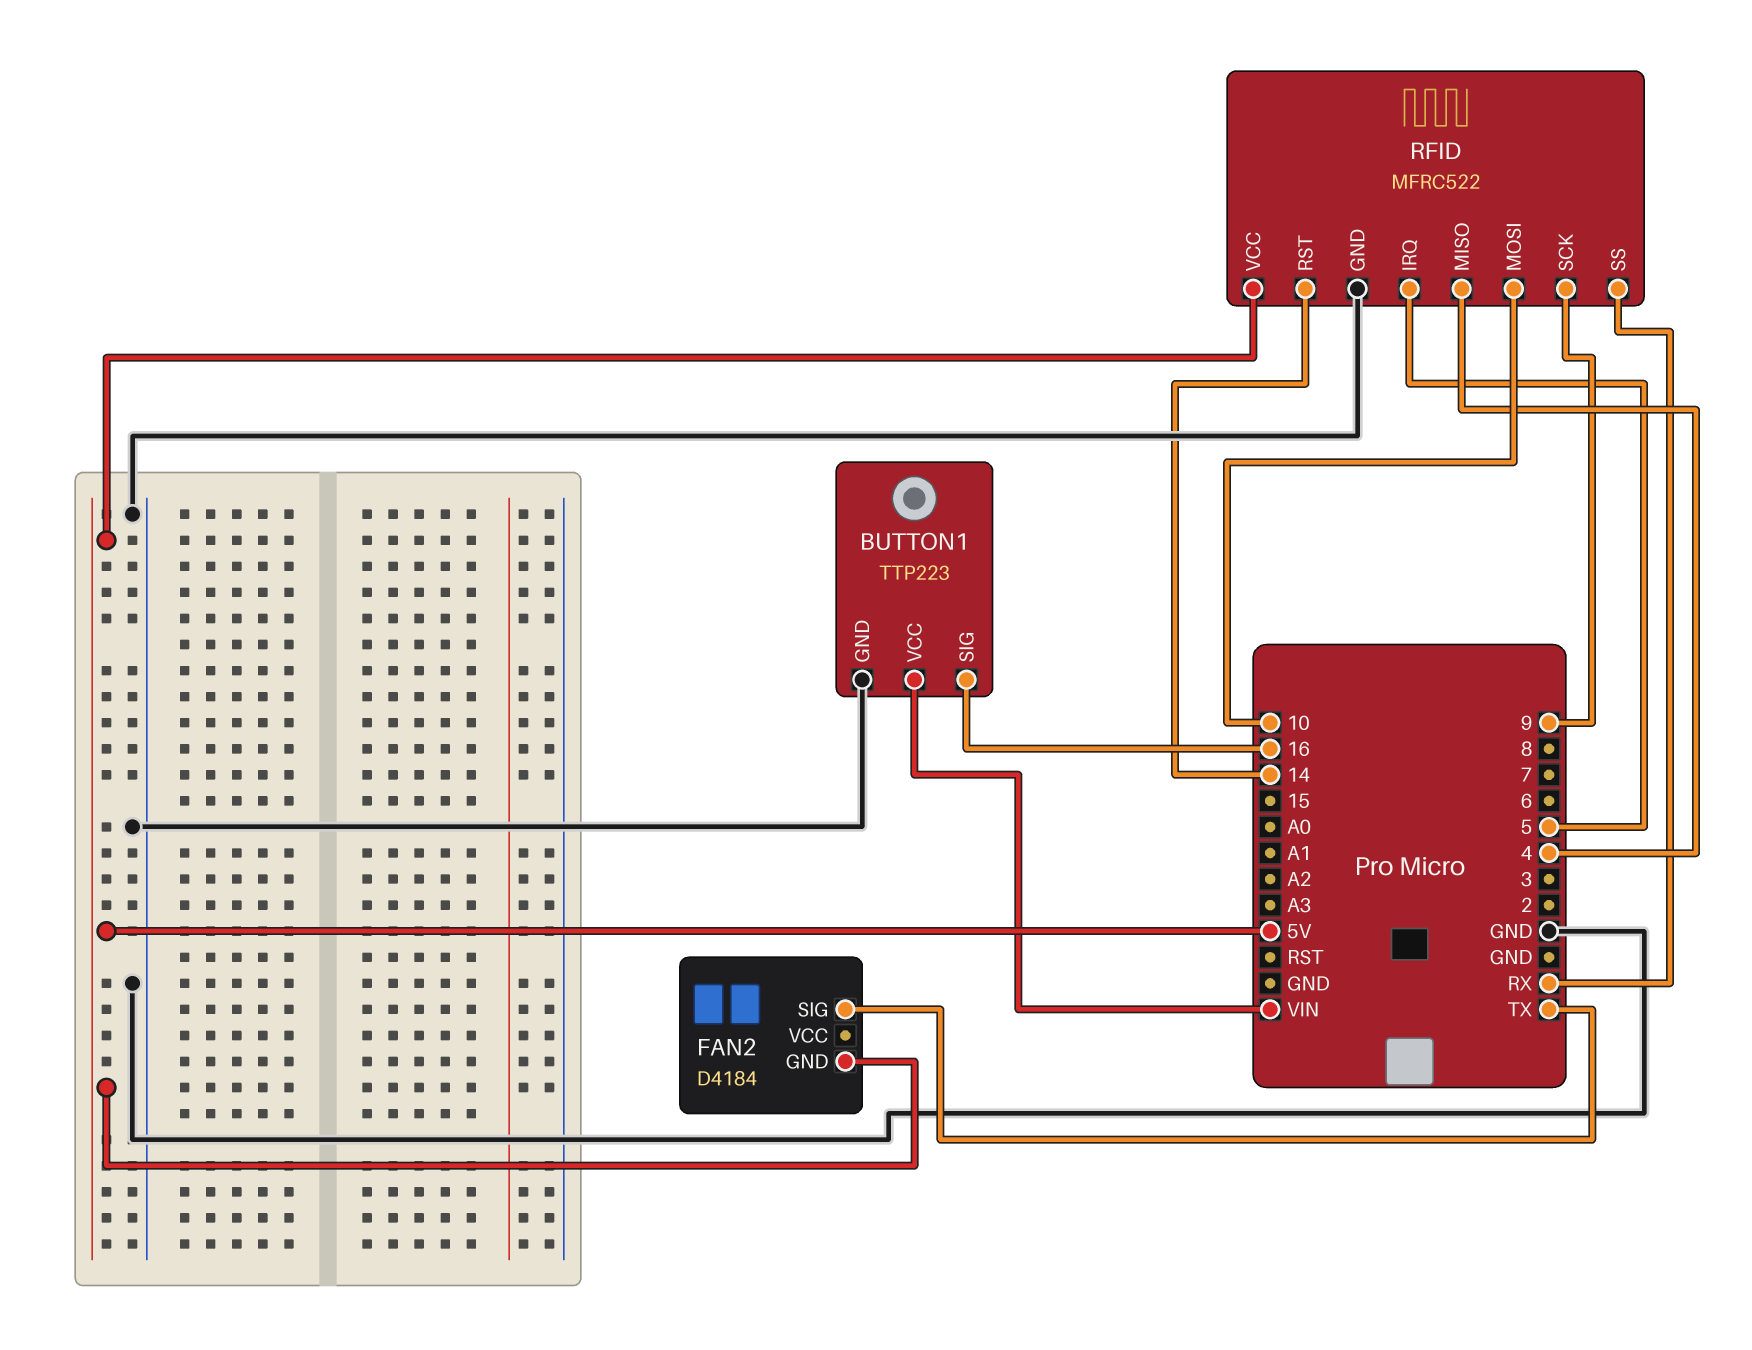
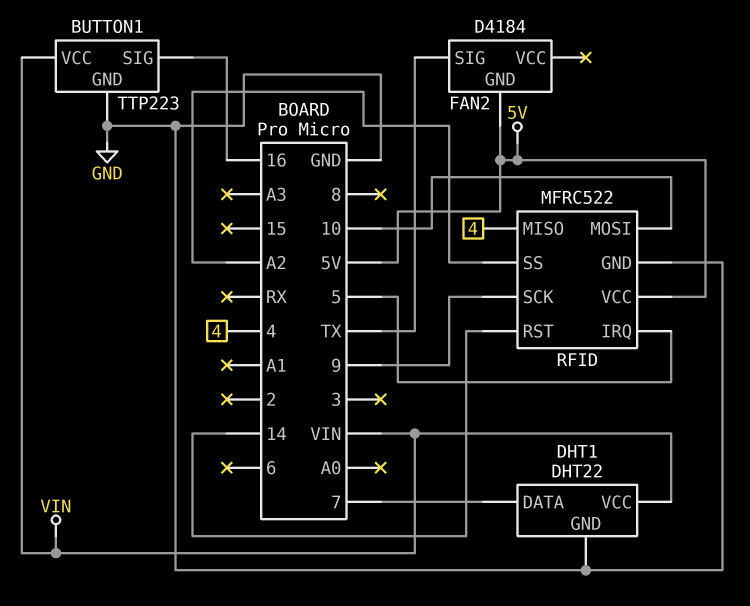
DHT1: none -> DHT22
DHT1 pin DATA: none -> 7
DHT1 pin GND: none -> GND
DHT1 pin VCC: none -> VIN
RFID pin SS: RX -> A2

